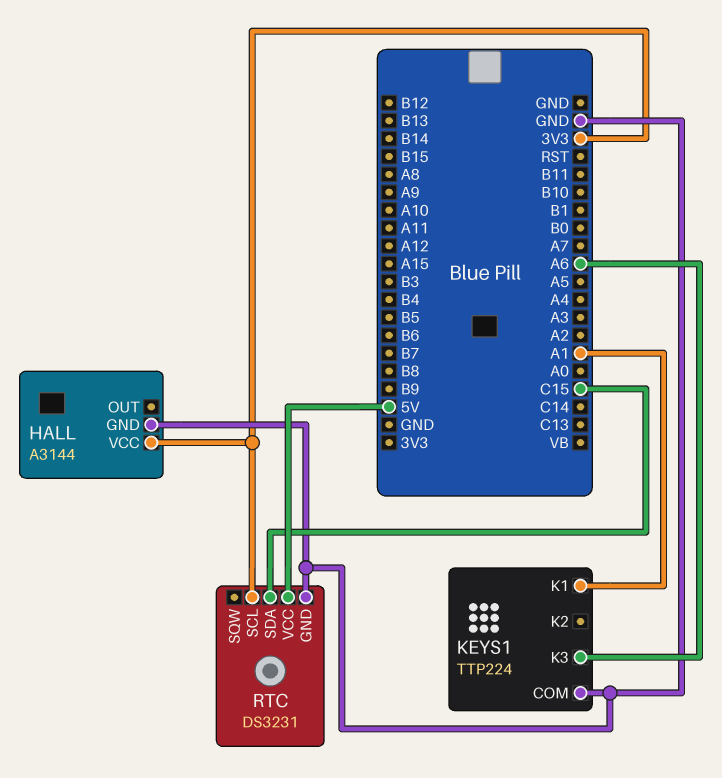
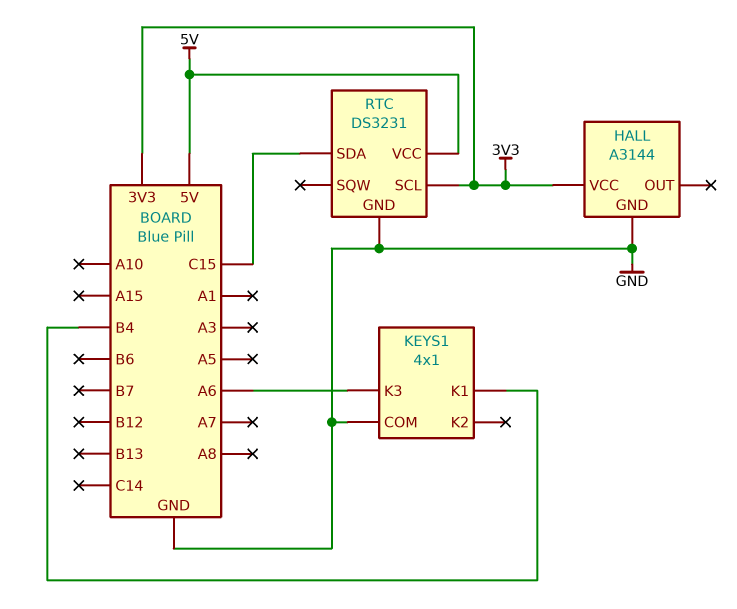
KEYS1: TTP224 -> 4x1
KEYS1 pin K1: A1 -> B4

